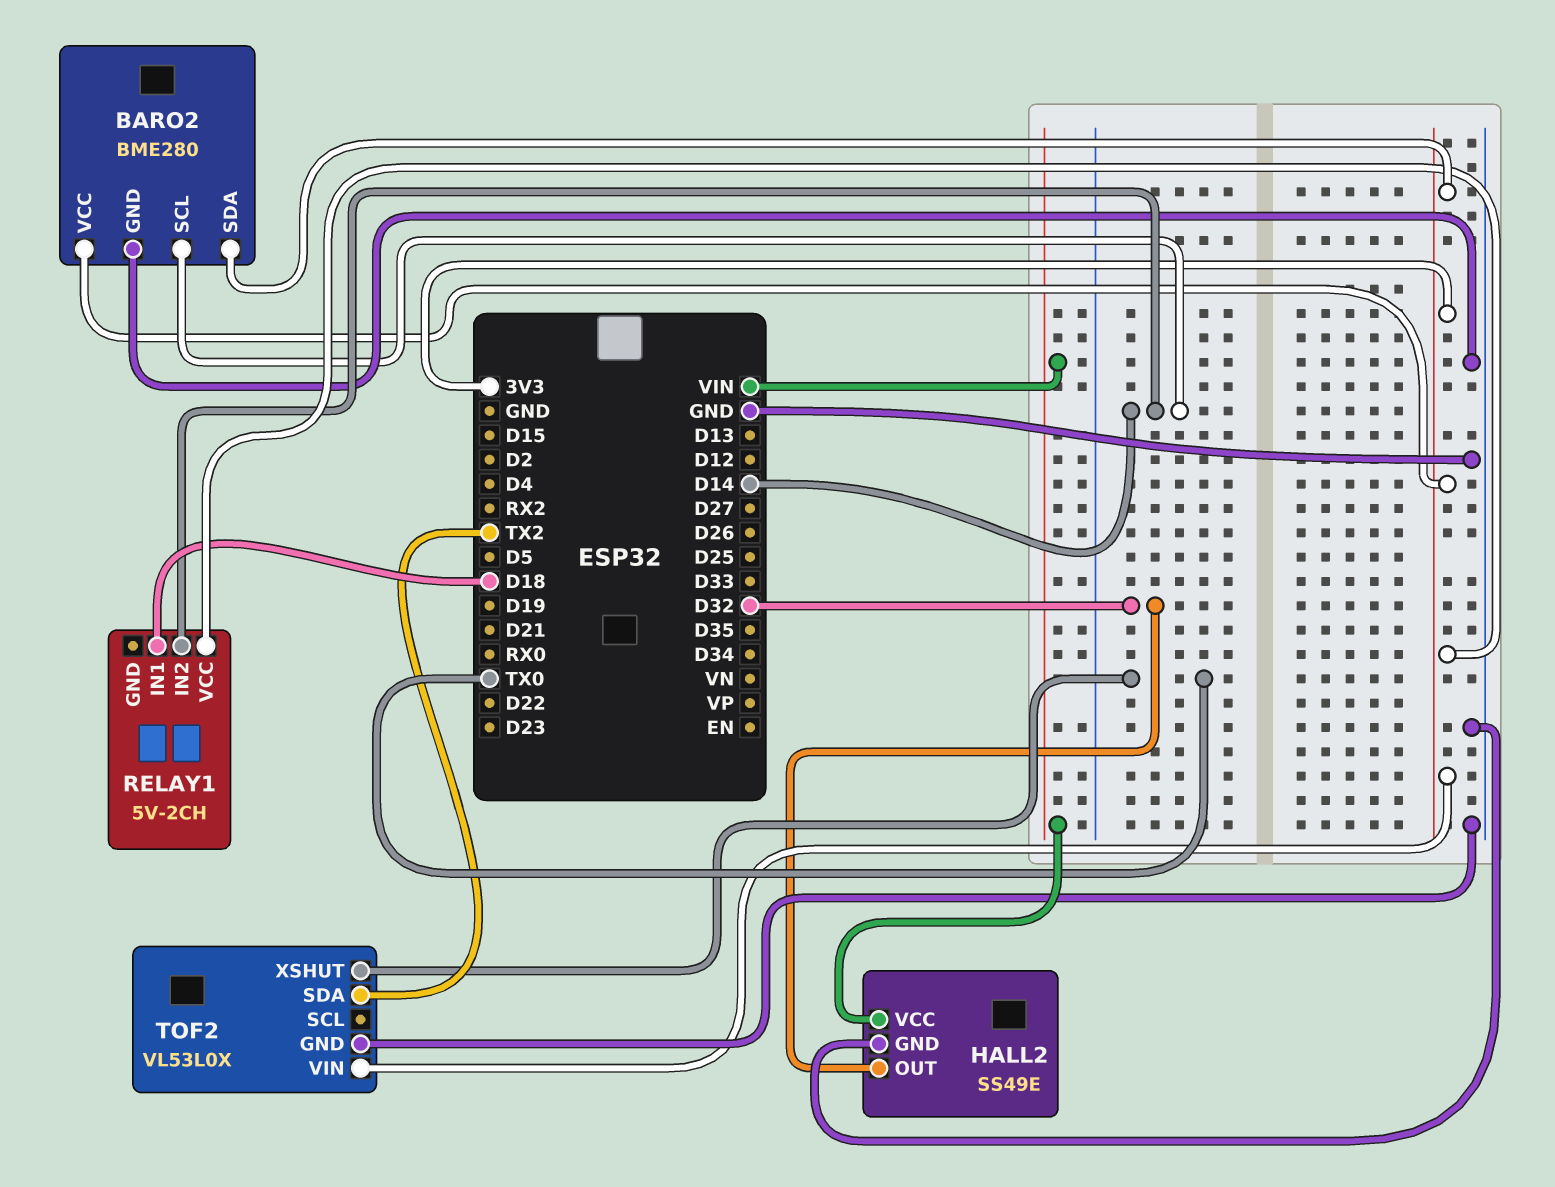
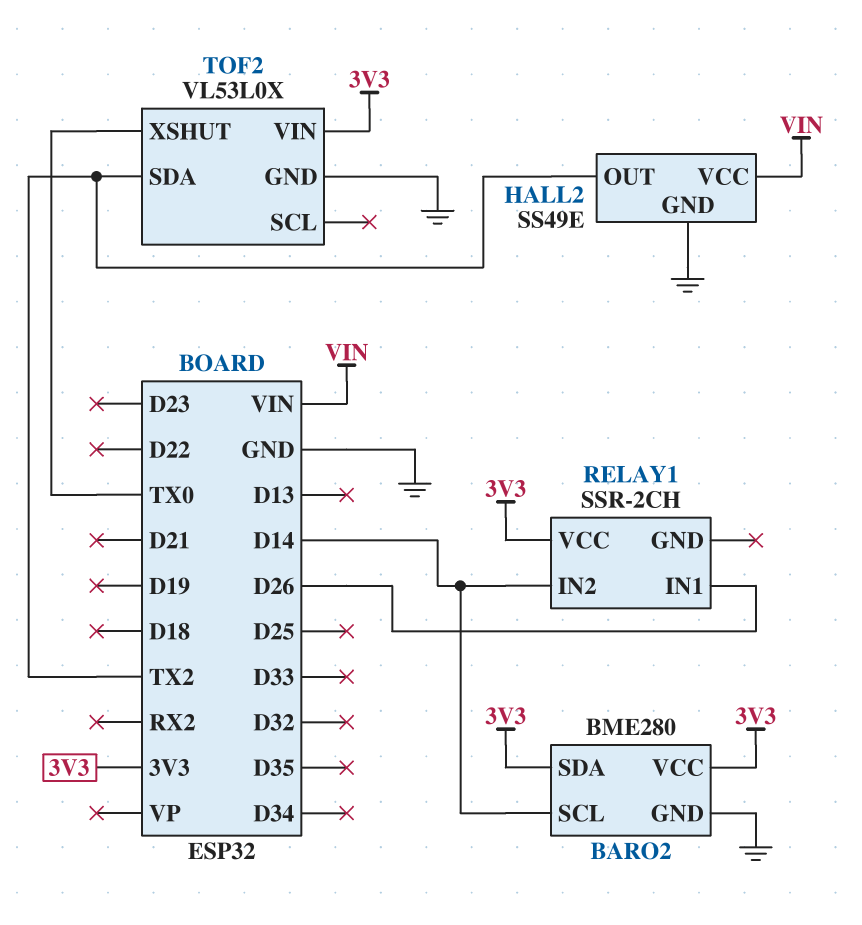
HALL2 pin OUT: D32 -> TX2
RELAY1: 5V-2CH -> SSR-2CH
RELAY1 pin IN1: D18 -> D26

